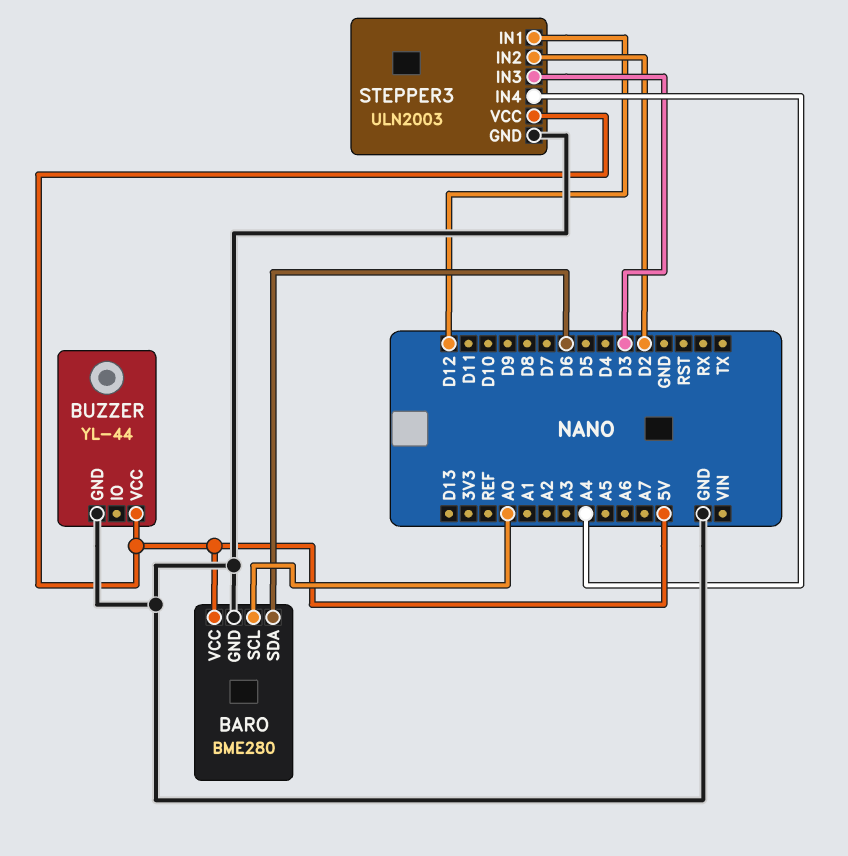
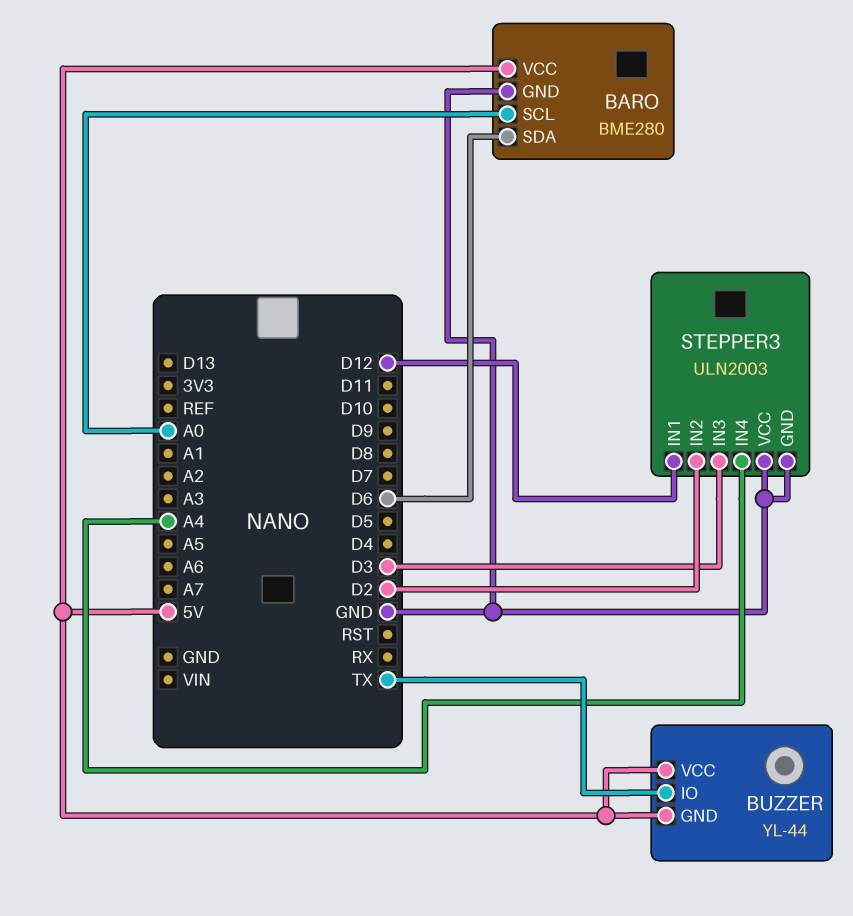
BUZZER pin GND: GND -> 5V
BUZZER pin IO: none -> TX
STEPPER3 pin VCC: 5V -> GND

